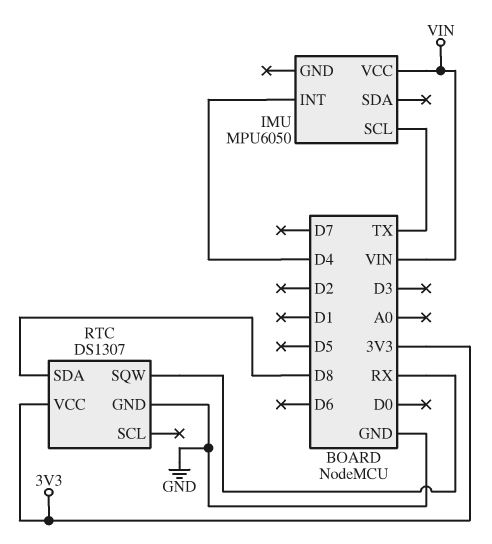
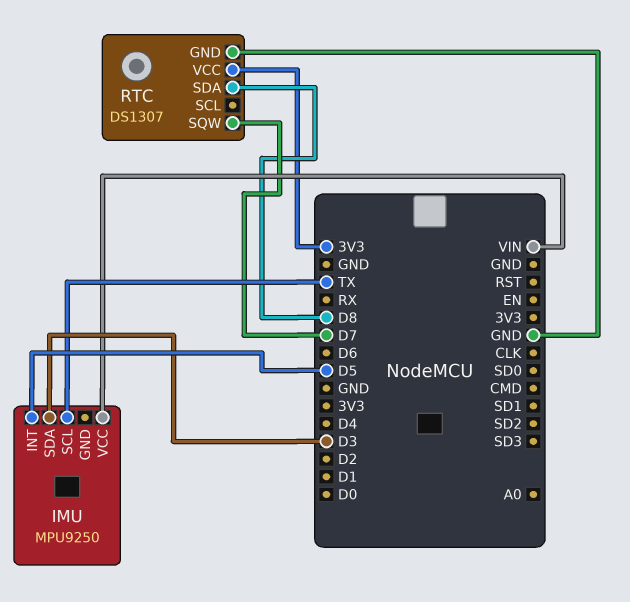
IMU: MPU6050 -> MPU9250
IMU pin INT: D4 -> D5
IMU pin SDA: none -> D3
RTC pin SQW: RX -> D7

